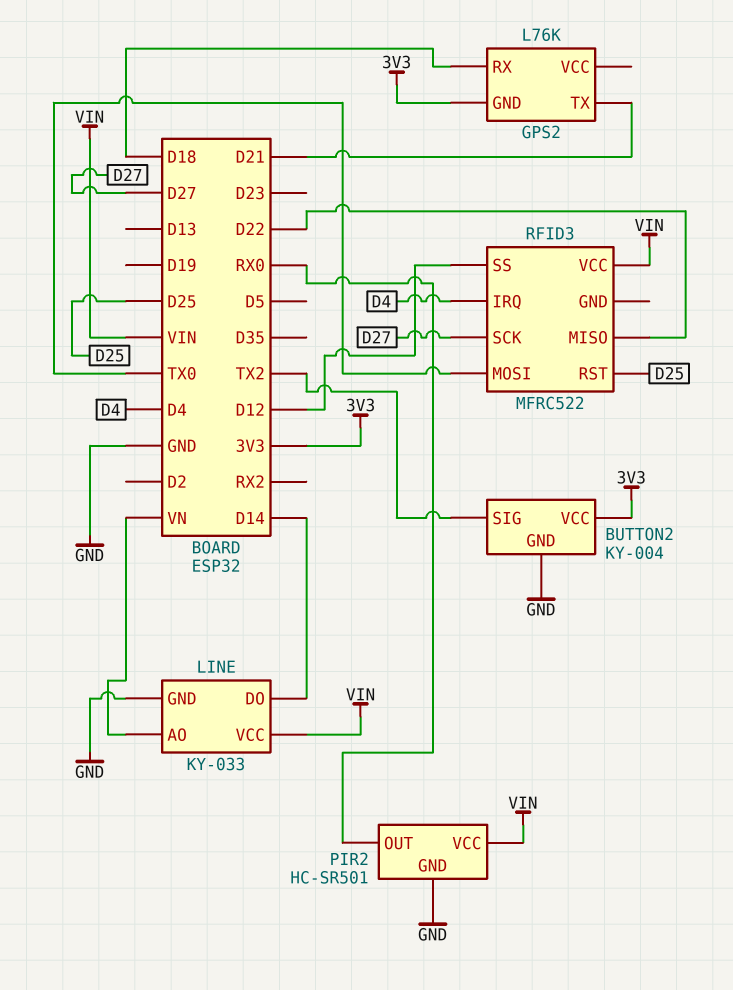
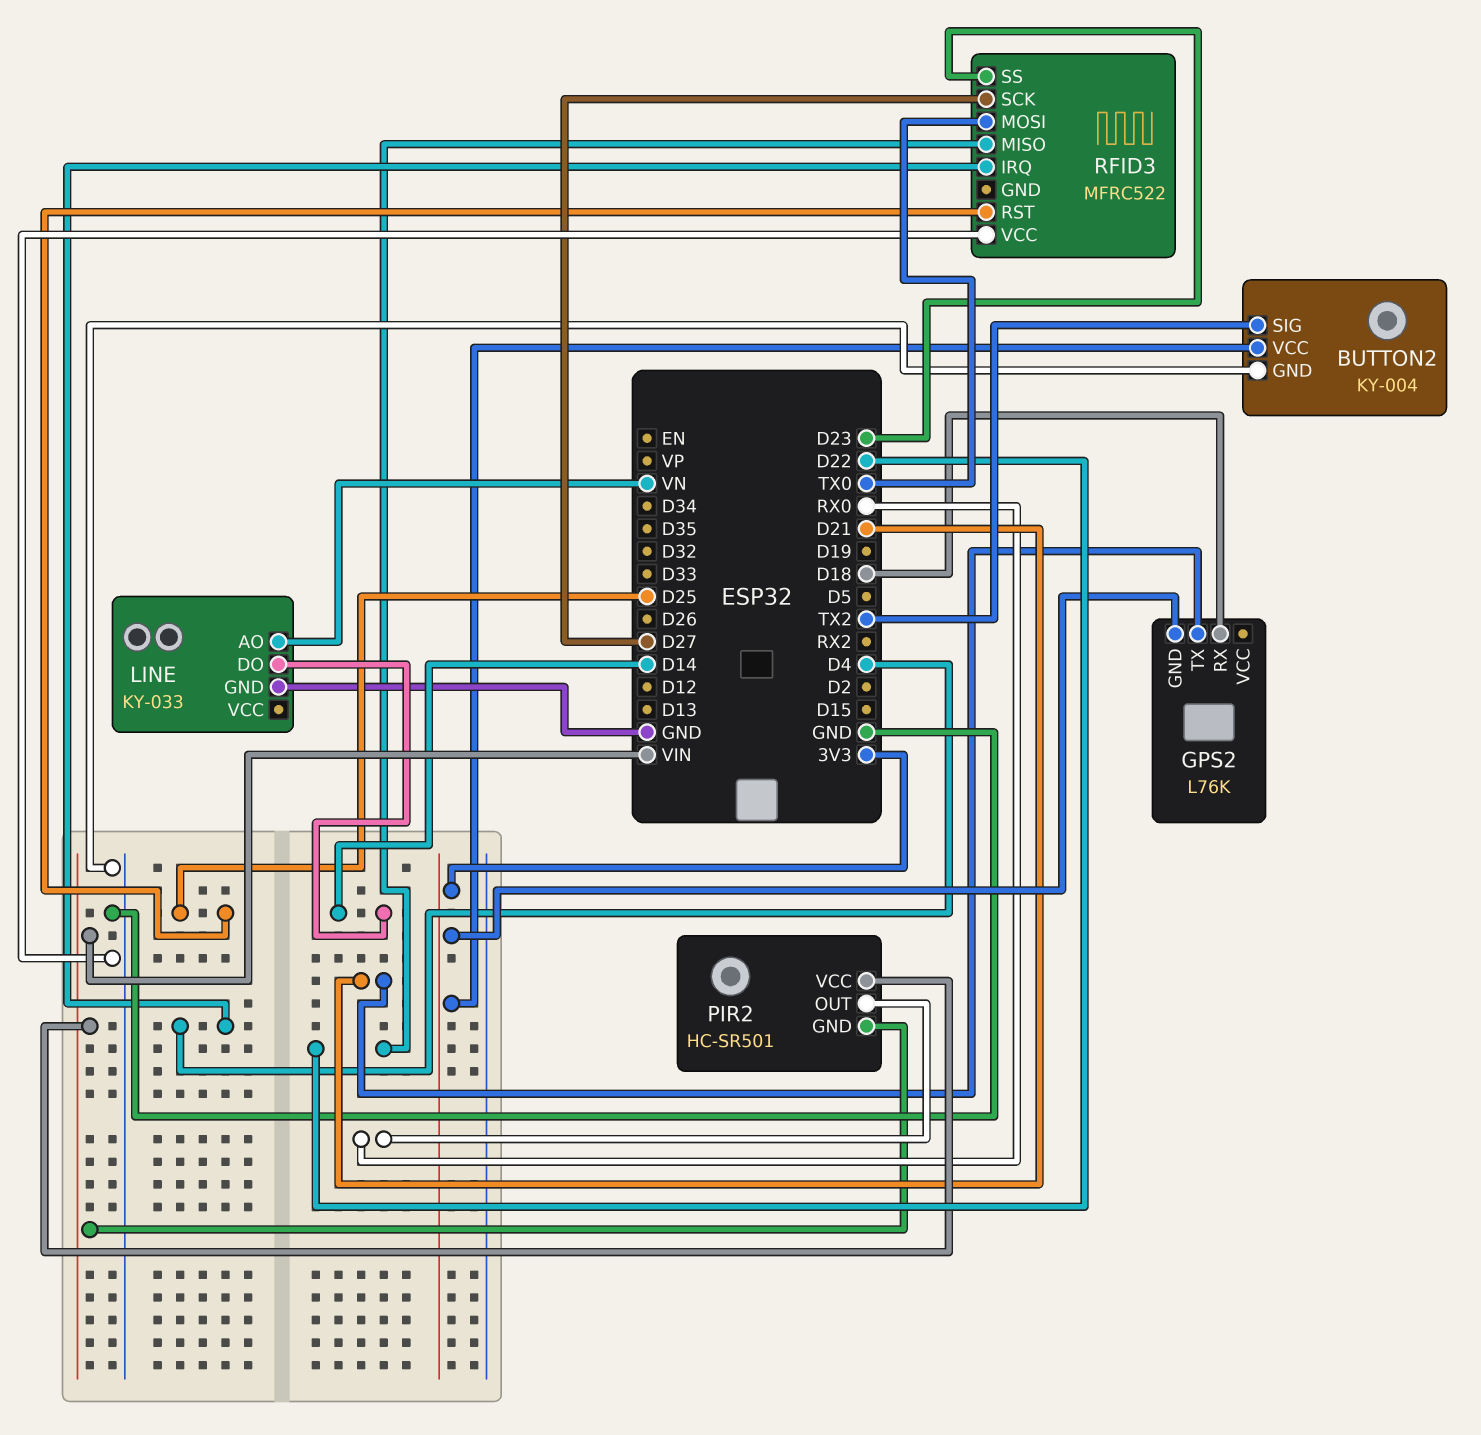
LINE pin VCC: VIN -> none
PIR2 pin GND: GND -> VIN
RFID3 pin SS: D12 -> D23
RFID3 pin VCC: VIN -> GND

